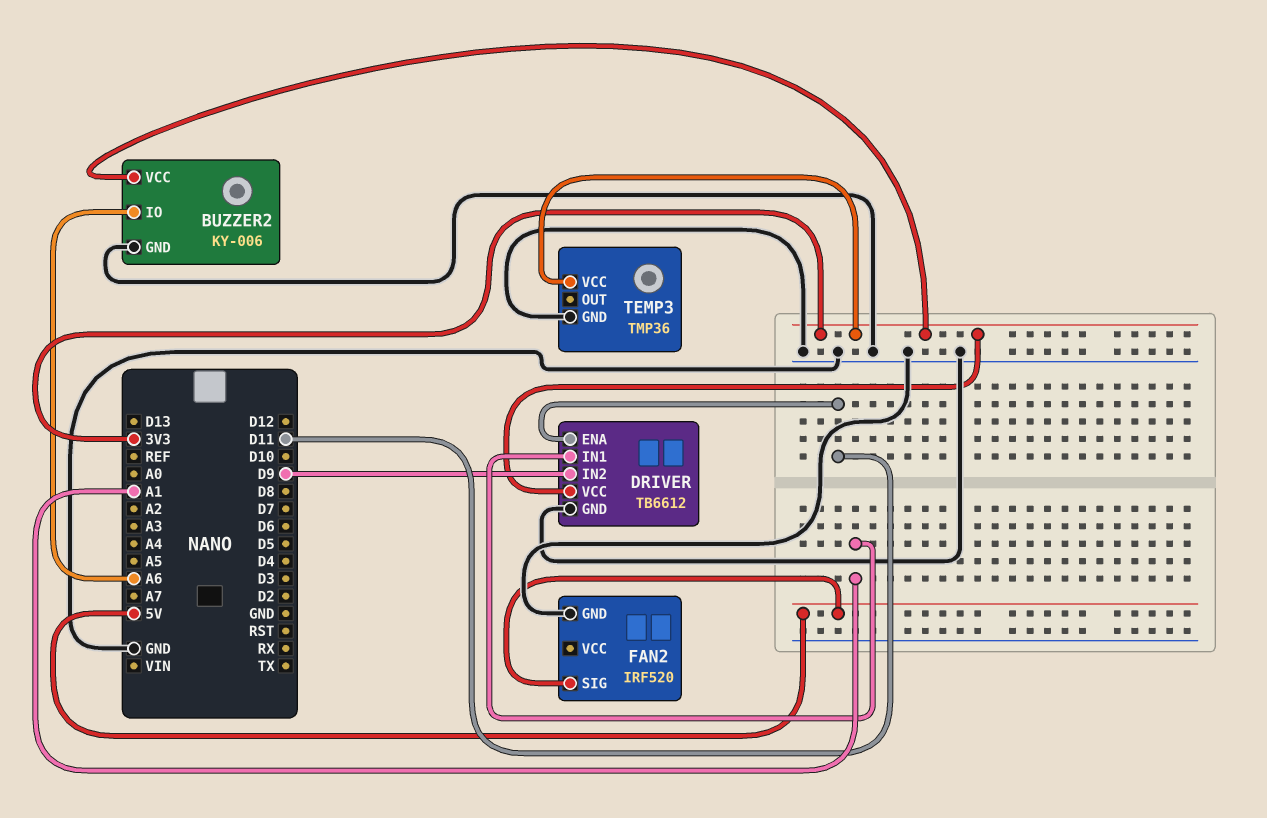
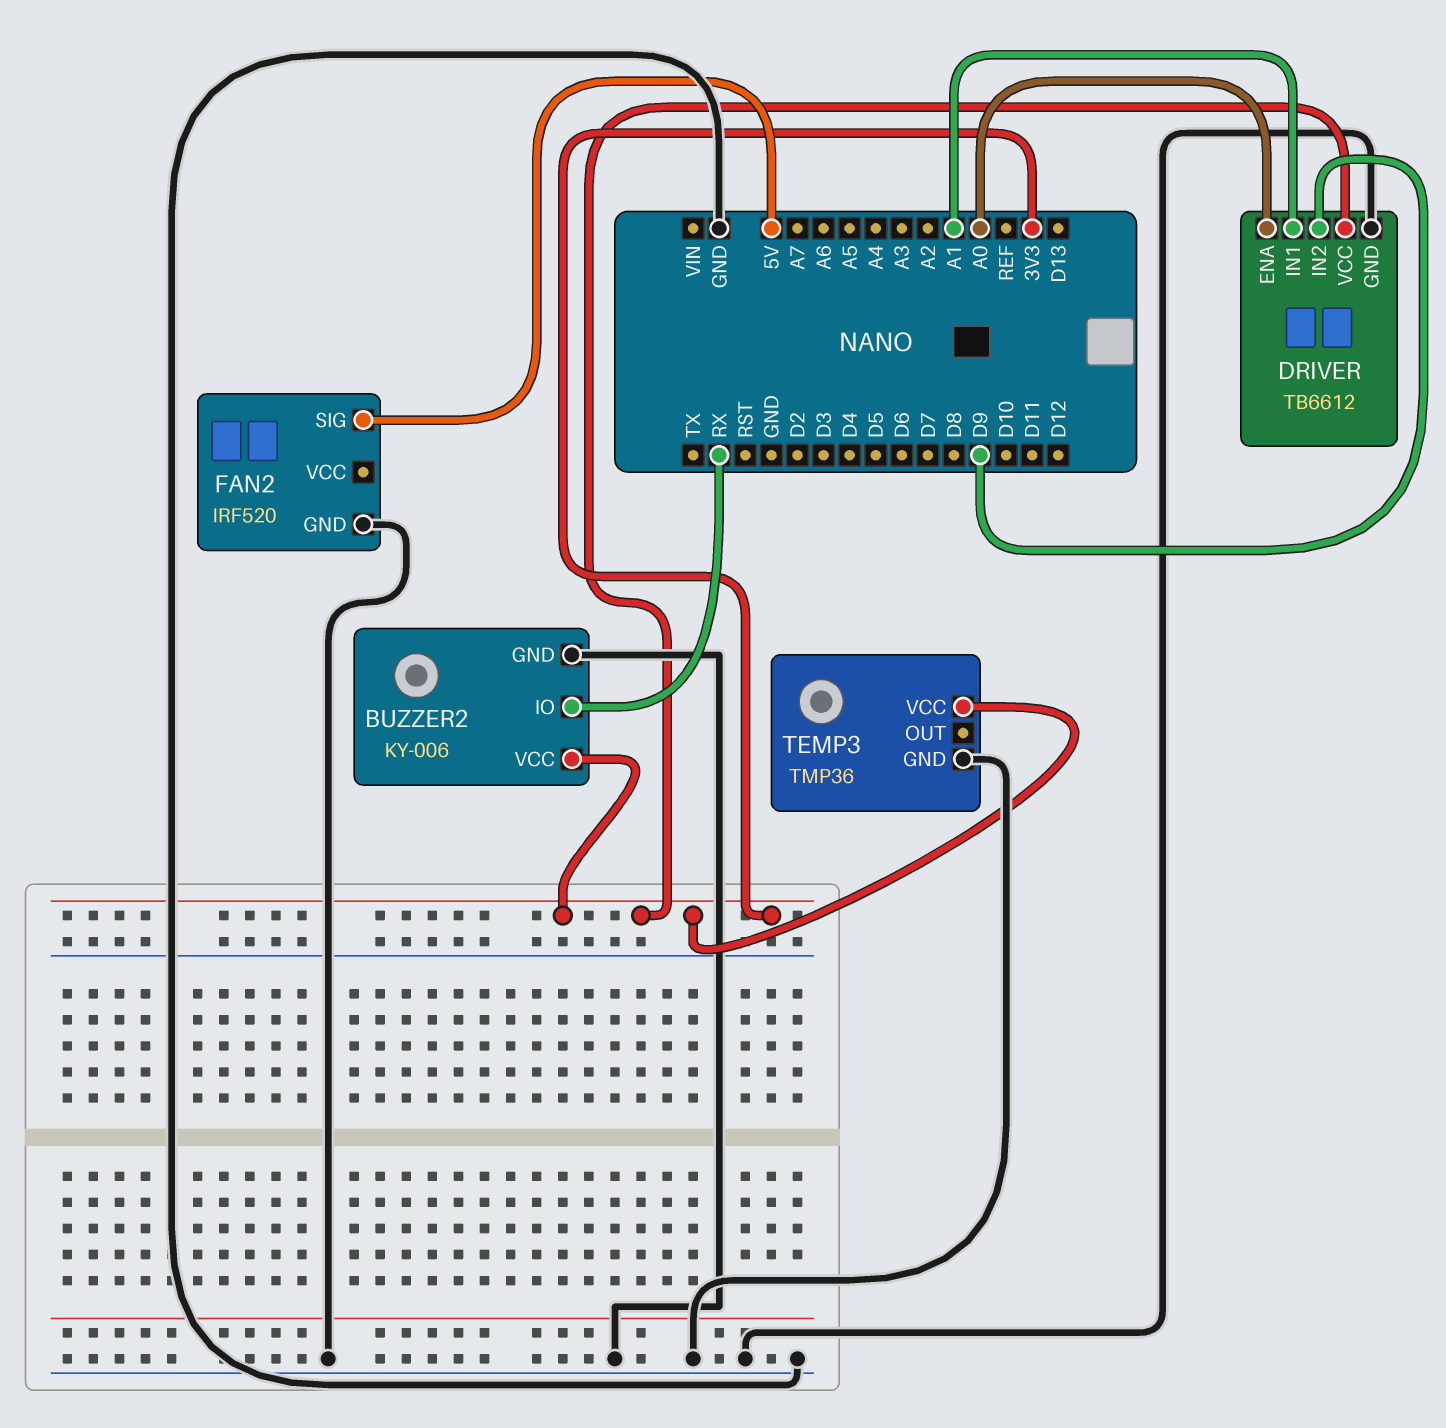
BUZZER2 pin IO: A6 -> RX
DRIVER pin ENA: D11 -> A0

